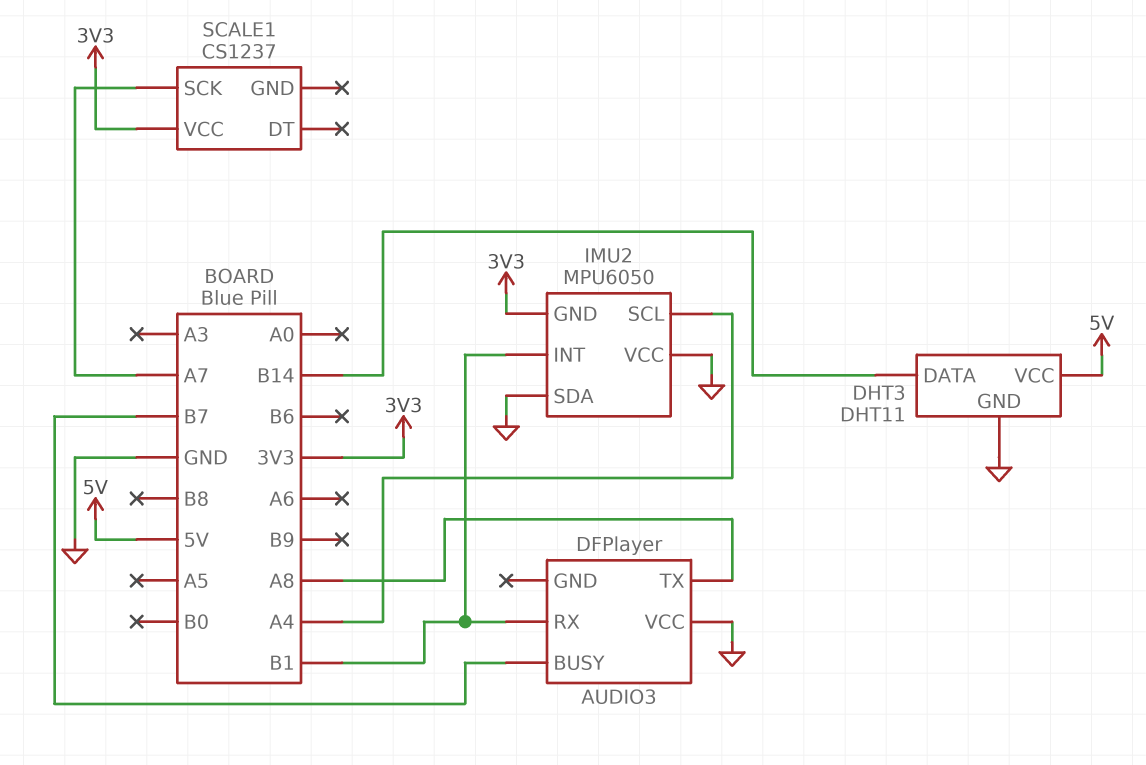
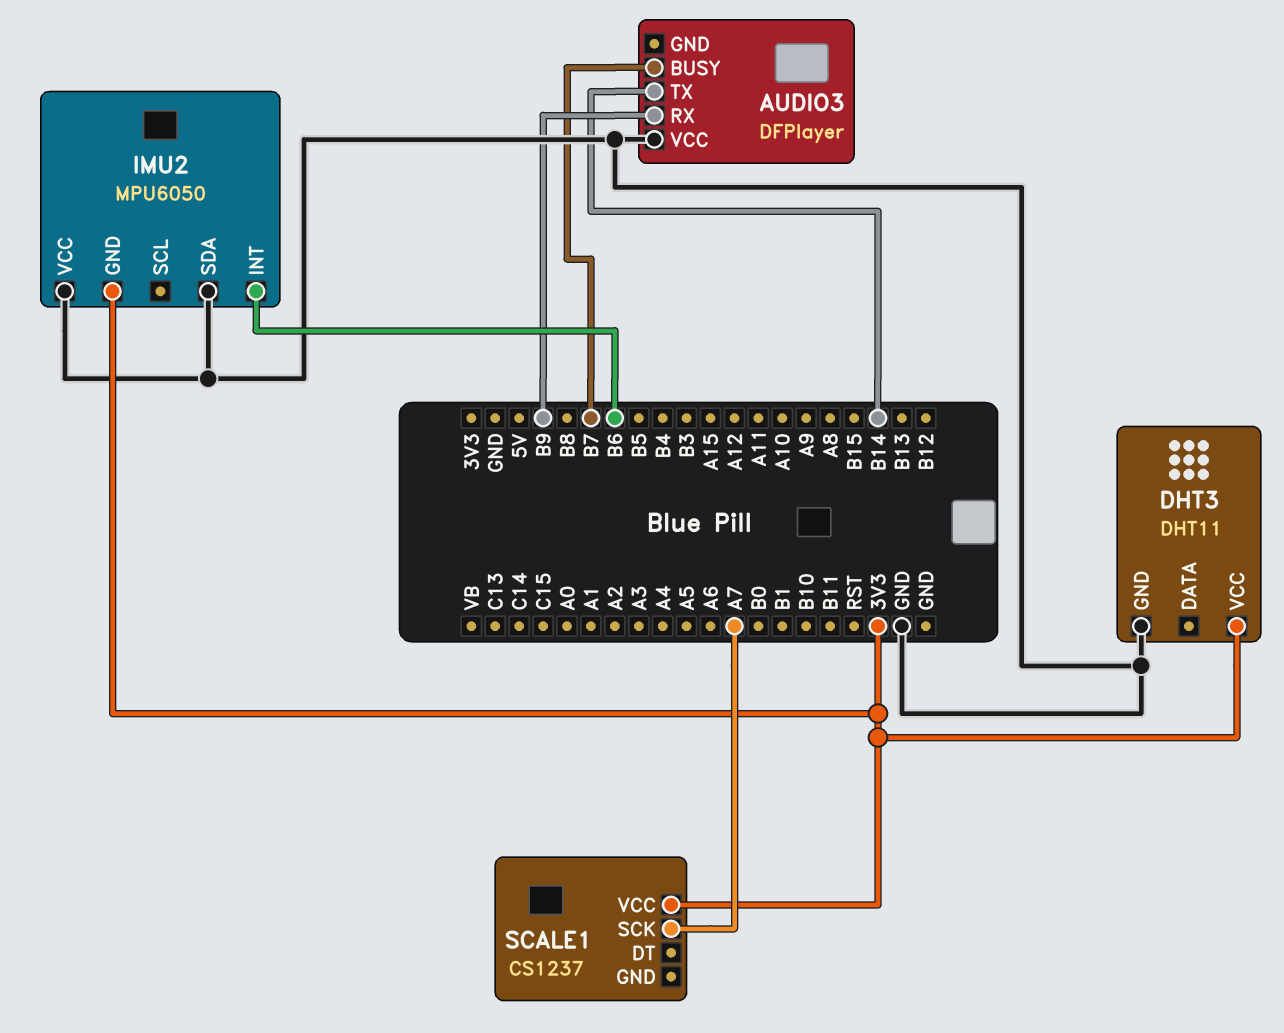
AUDIO3 pin RX: B1 -> B9
AUDIO3 pin TX: A8 -> B14
DHT3 pin DATA: B14 -> none
DHT3 pin VCC: 5V -> 3V3
IMU2 pin INT: B1 -> B6
IMU2 pin SCL: A4 -> none

